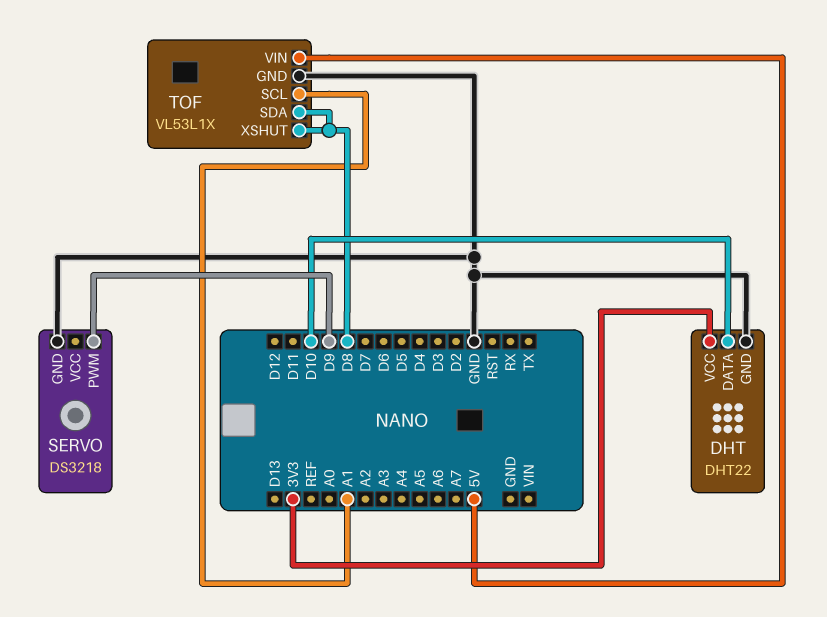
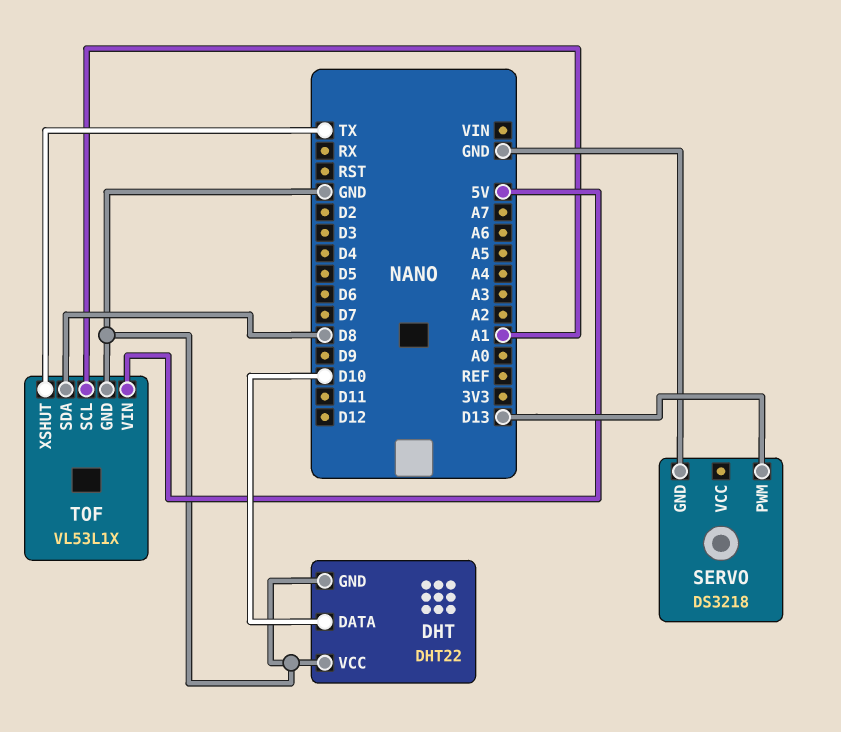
DHT pin VCC: 3V3 -> GND
SERVO pin PWM: D9 -> D13
TOF pin XSHUT: D8 -> TX

